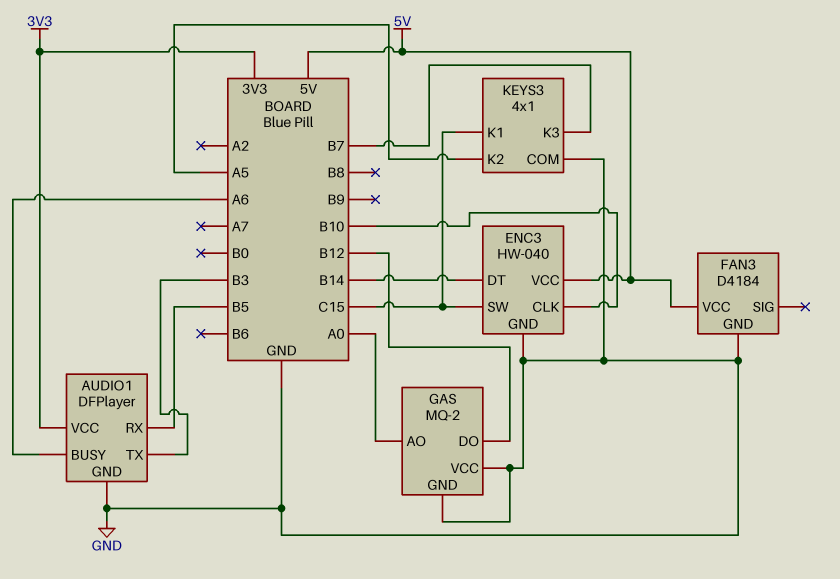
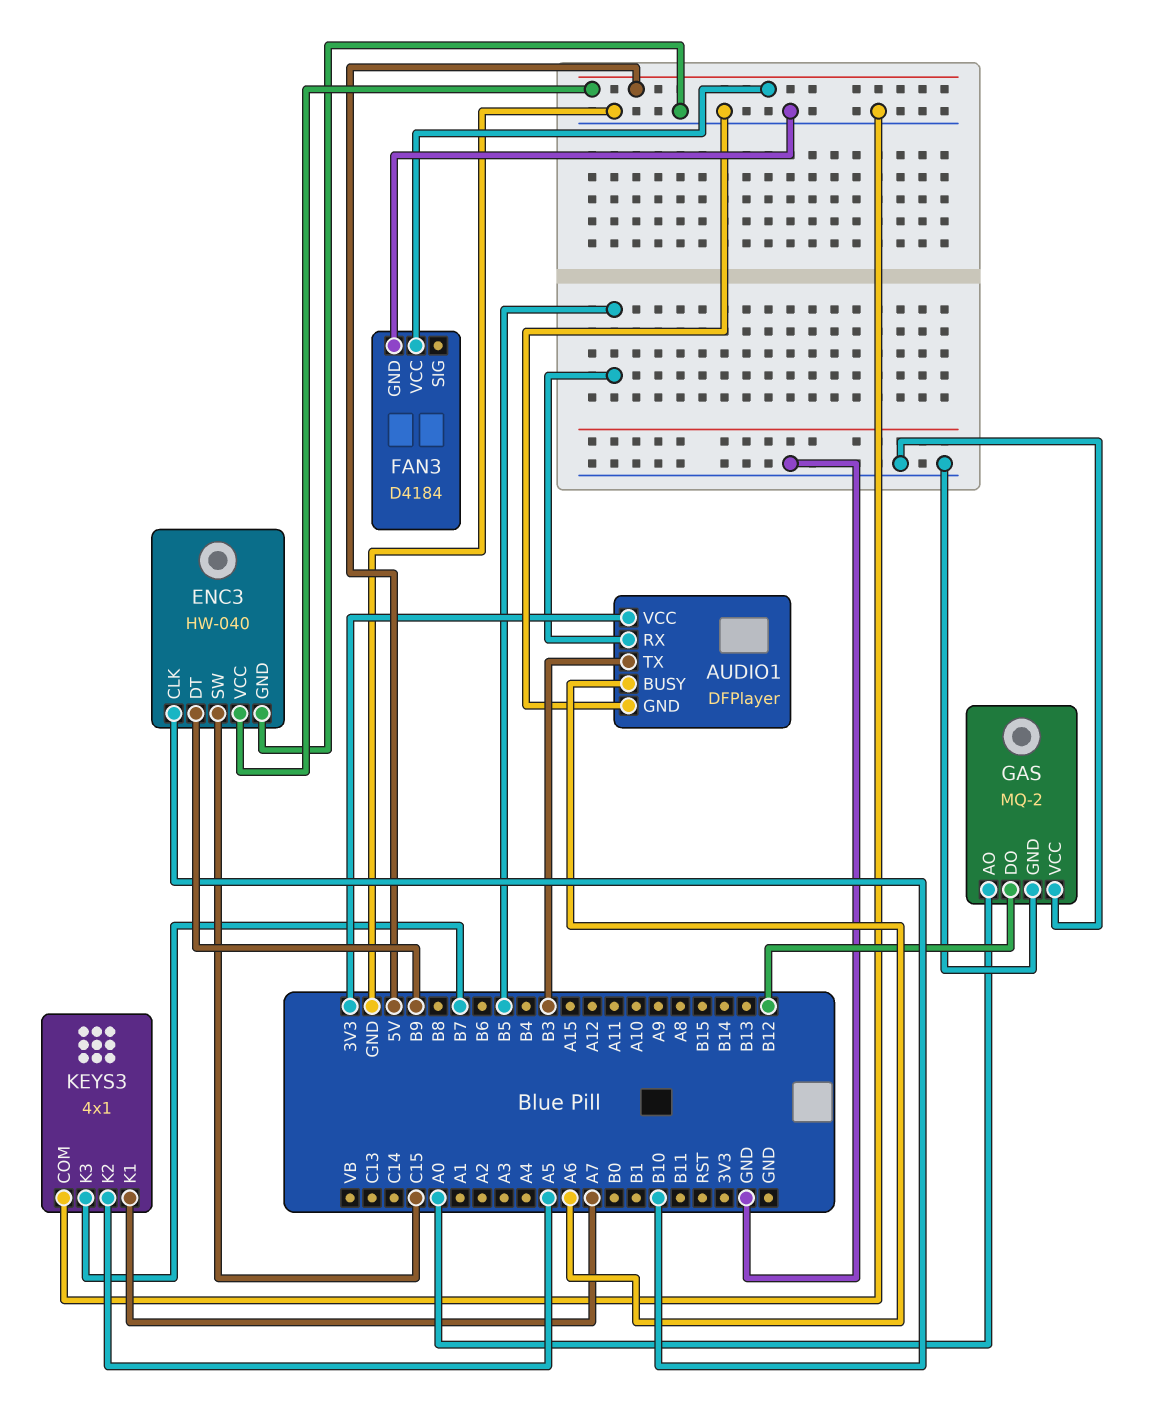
ENC3 pin DT: B14 -> B9
KEYS3 pin K1: C15 -> A7

